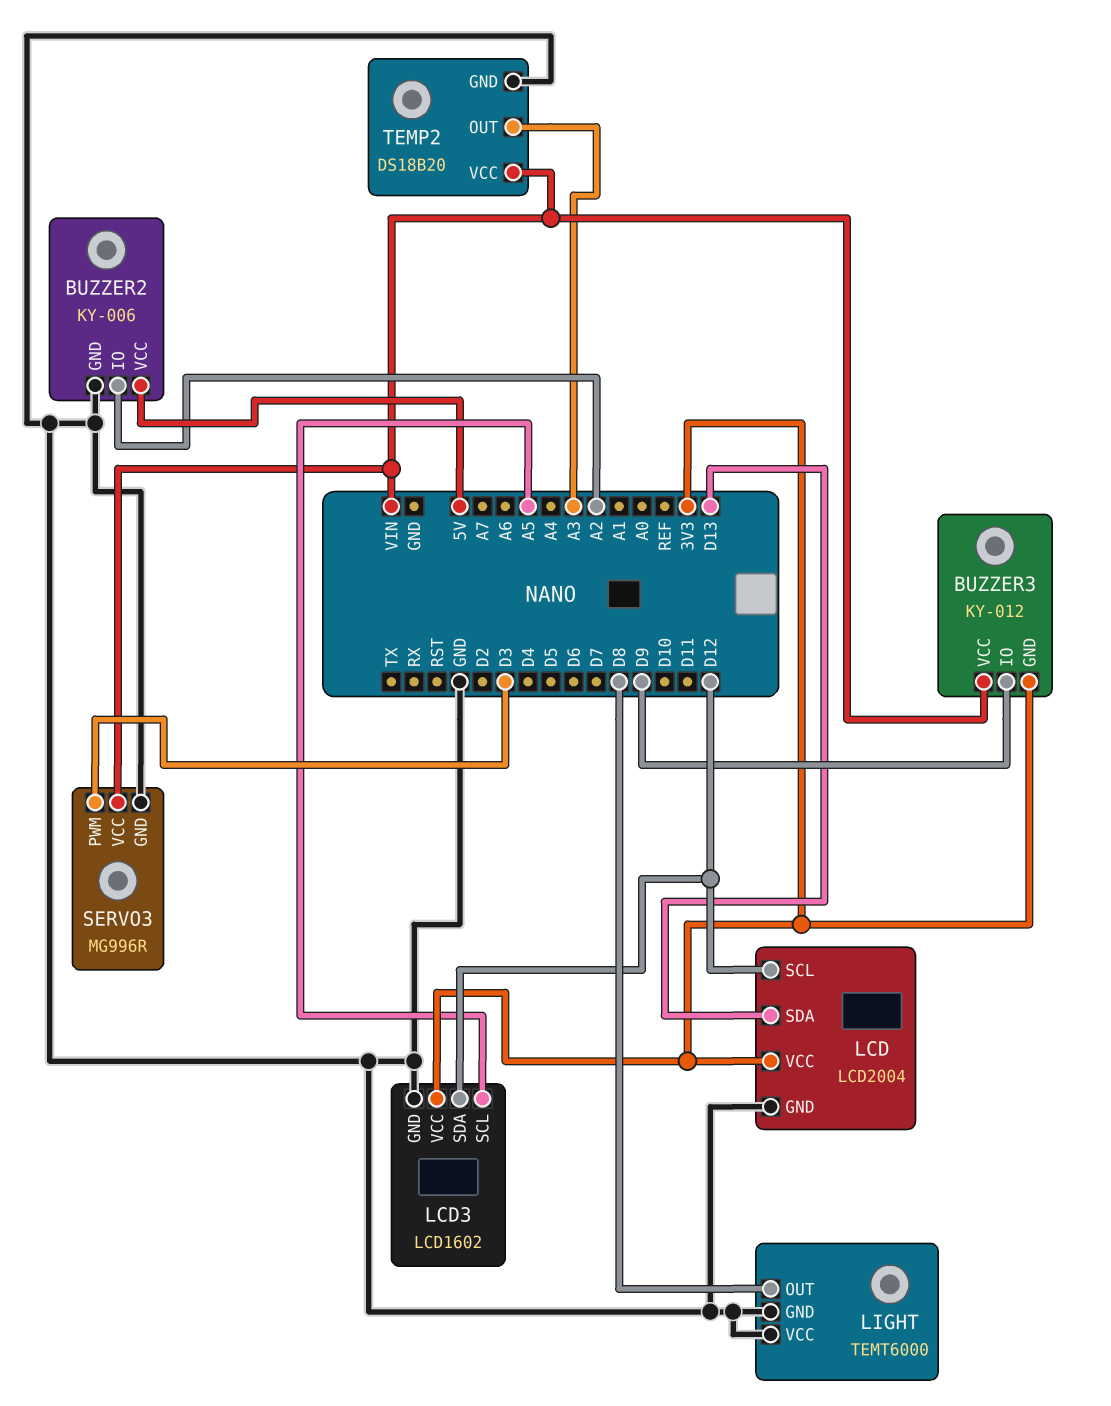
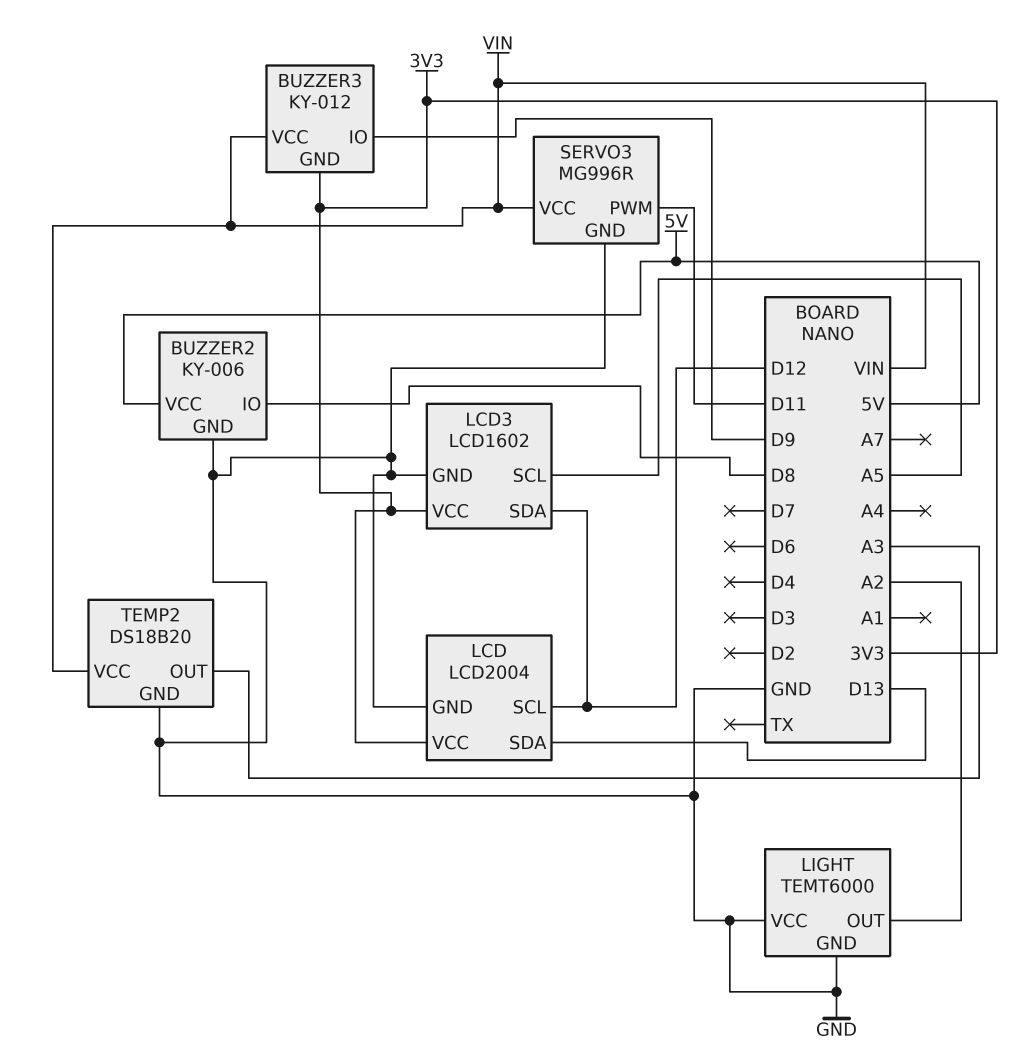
BUZZER2 pin IO: A2 -> D8
LIGHT pin OUT: D8 -> A2
SERVO3 pin PWM: D3 -> D11

